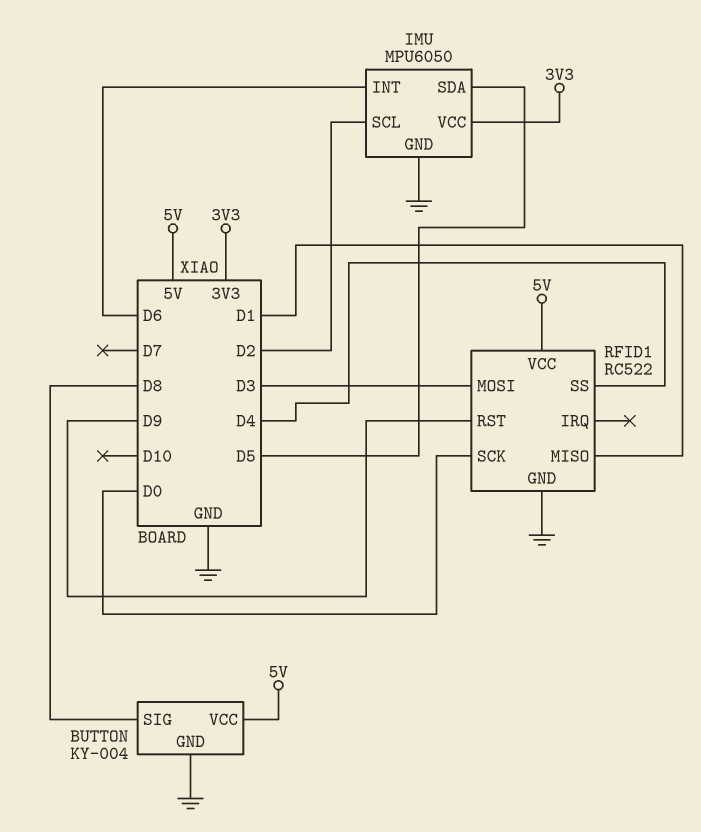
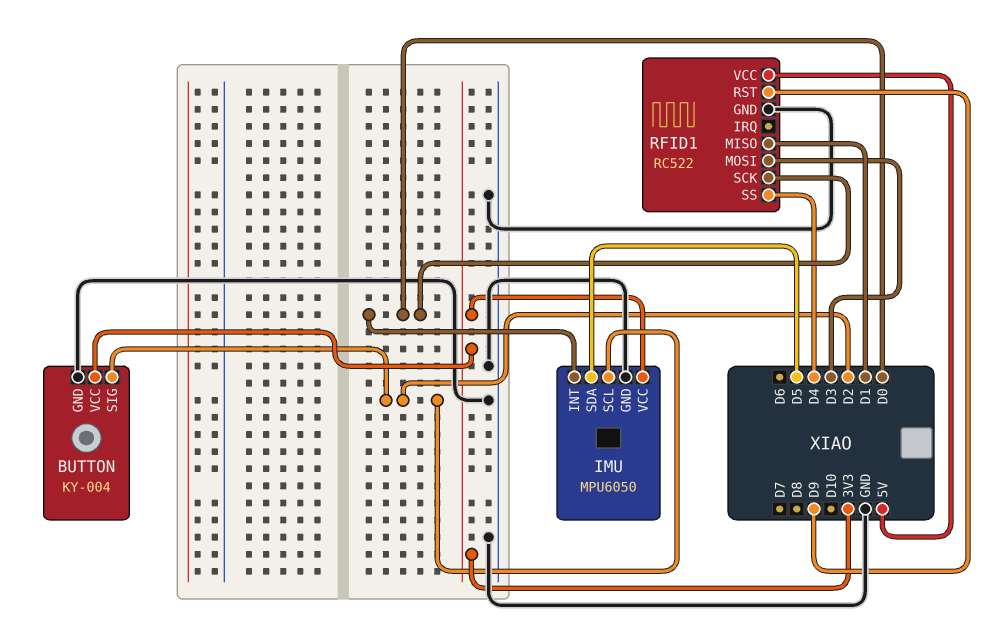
BUTTON pin SIG: D8 -> D2
BUTTON pin VCC: 5V -> 3V3
IMU pin INT: D6 -> D0

